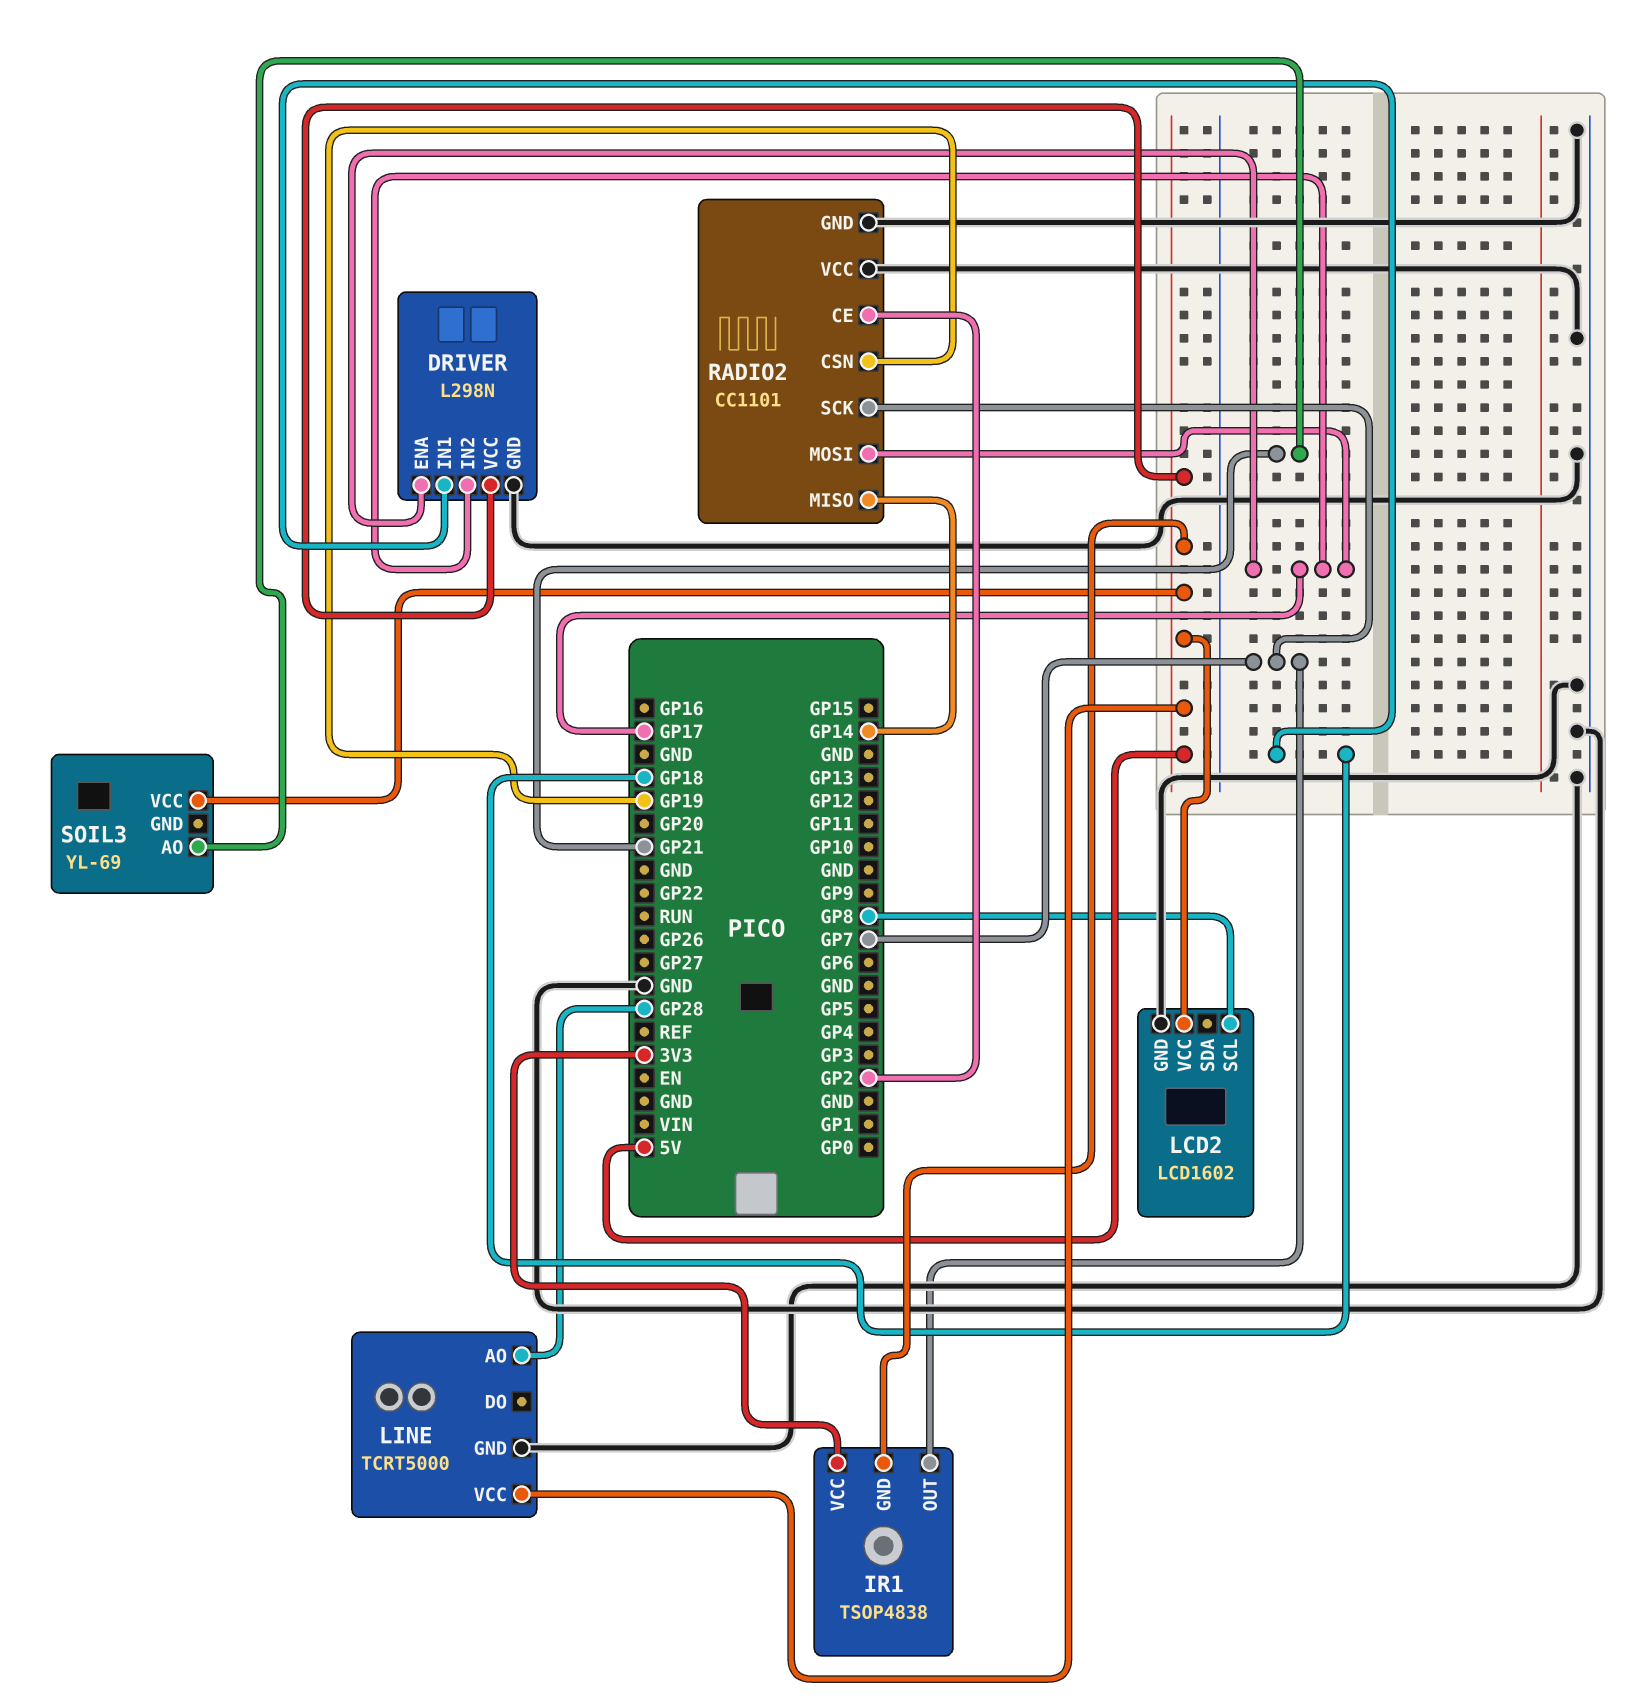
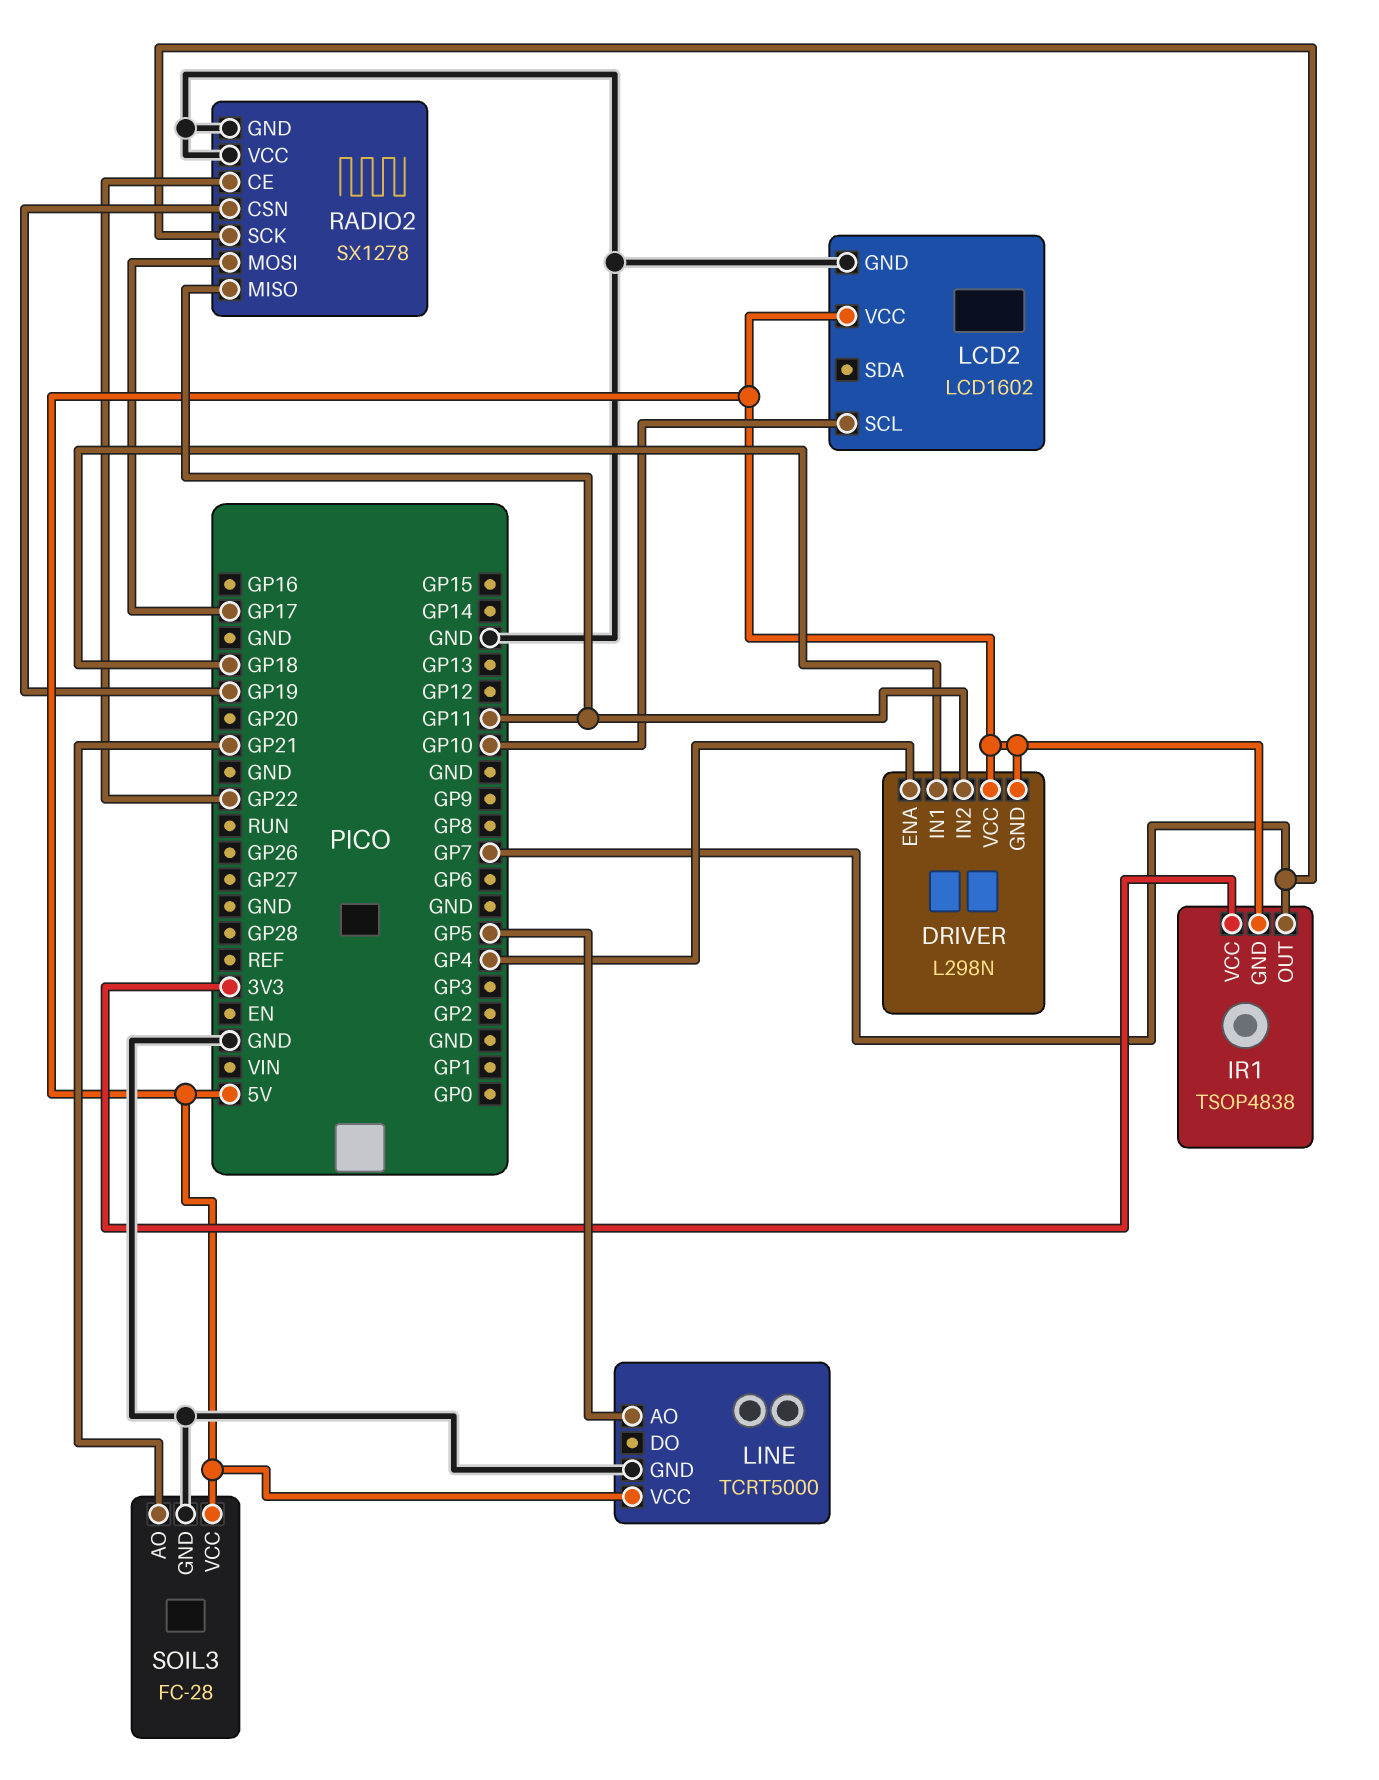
DRIVER pin ENA: GP17 -> GP4
DRIVER pin GND: GND -> 5V
DRIVER pin IN2: GP17 -> GP11
LCD2 pin SCL: GP8 -> GP10
LINE pin AO: GP28 -> GP5
RADIO2: CC1101 -> SX1278
RADIO2 pin CE: GP2 -> GP22
RADIO2 pin MISO: GP14 -> GP11
SOIL3: YL-69 -> FC-28
SOIL3 pin GND: none -> GND

